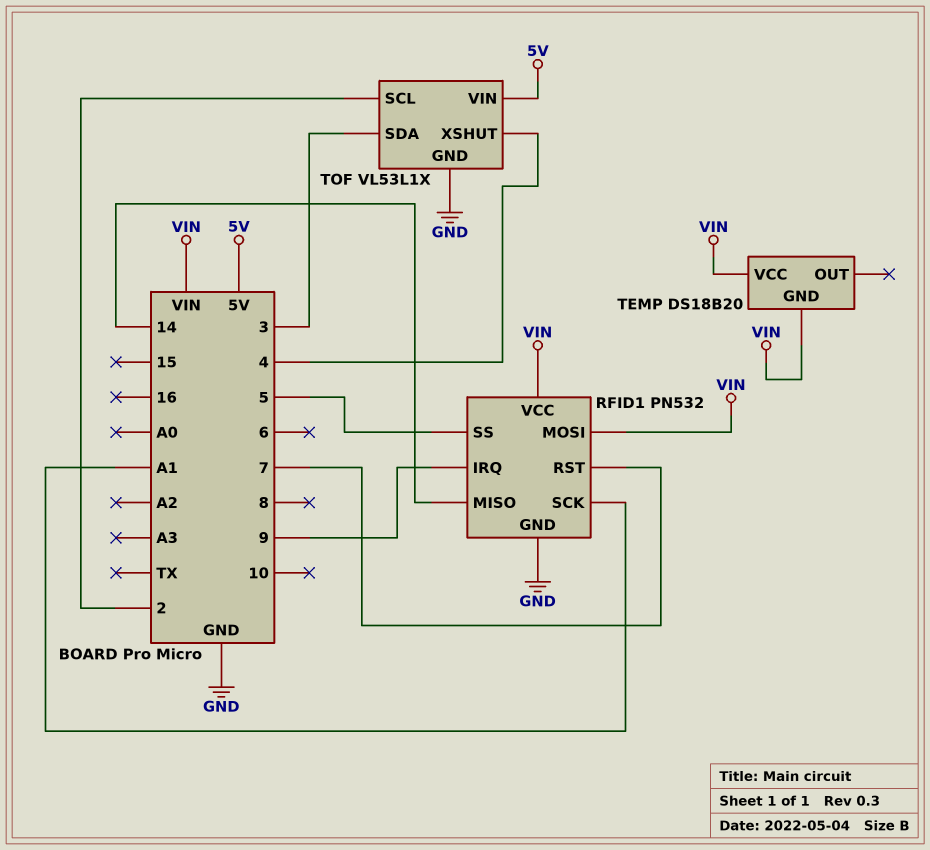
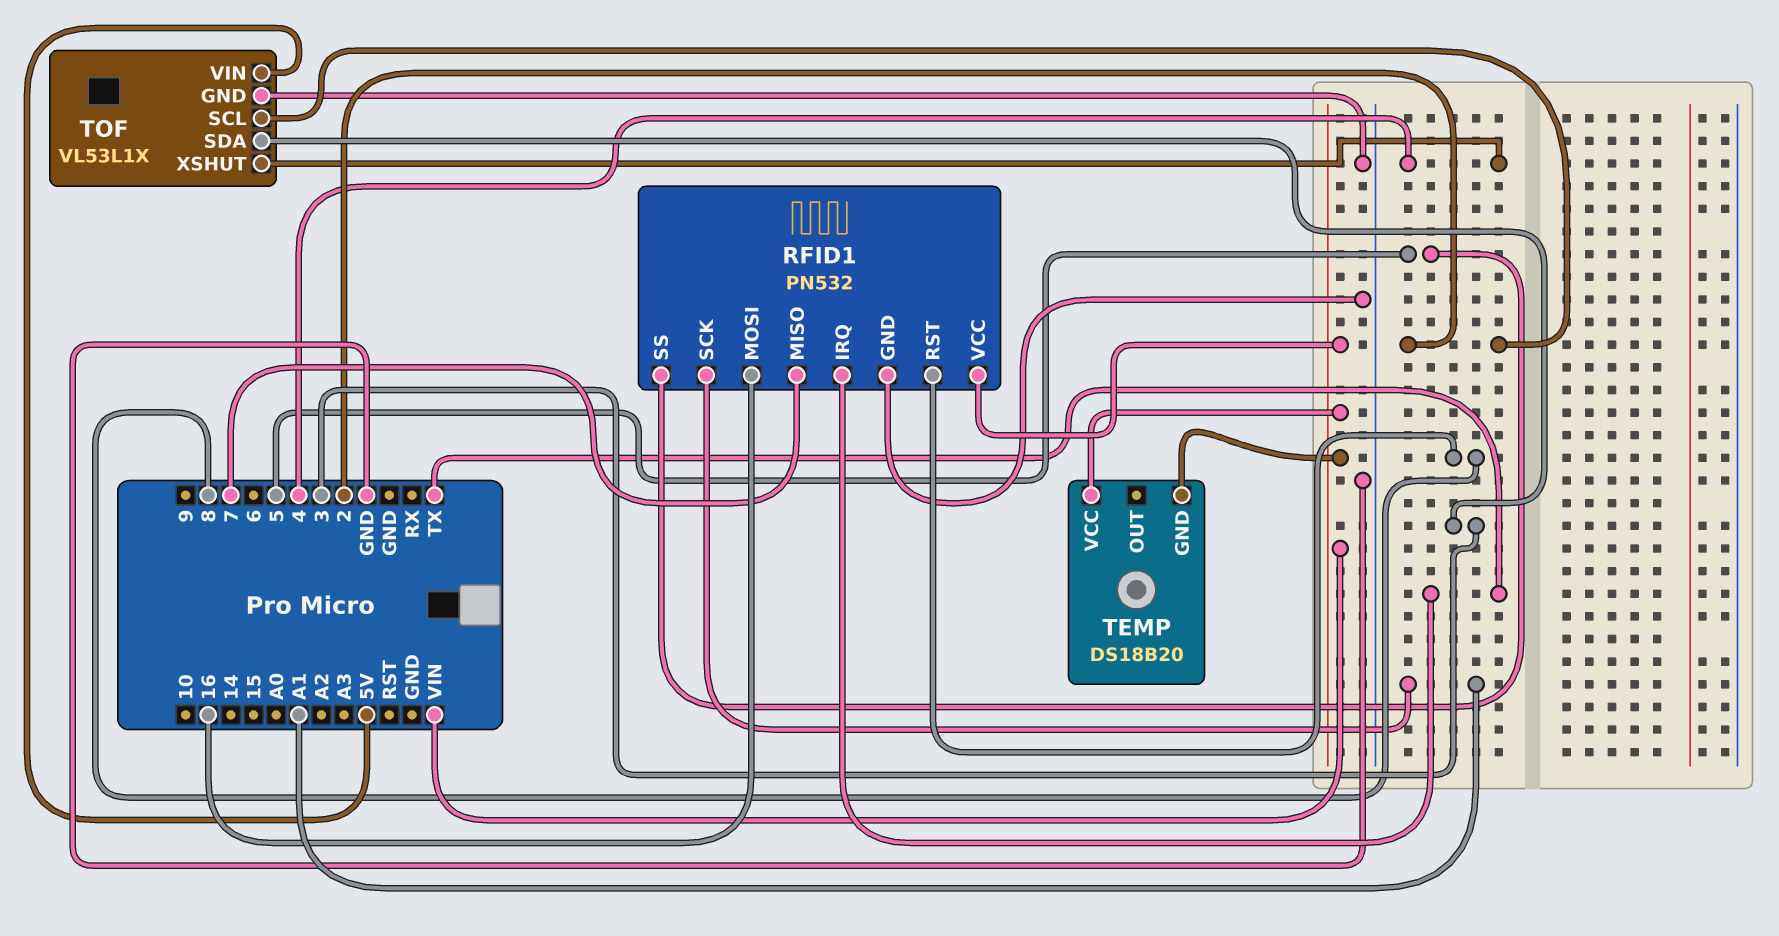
RFID1 pin IRQ: 9 -> TX
RFID1 pin MISO: 14 -> 7
RFID1 pin MOSI: VIN -> 16
RFID1 pin RST: 7 -> 8

